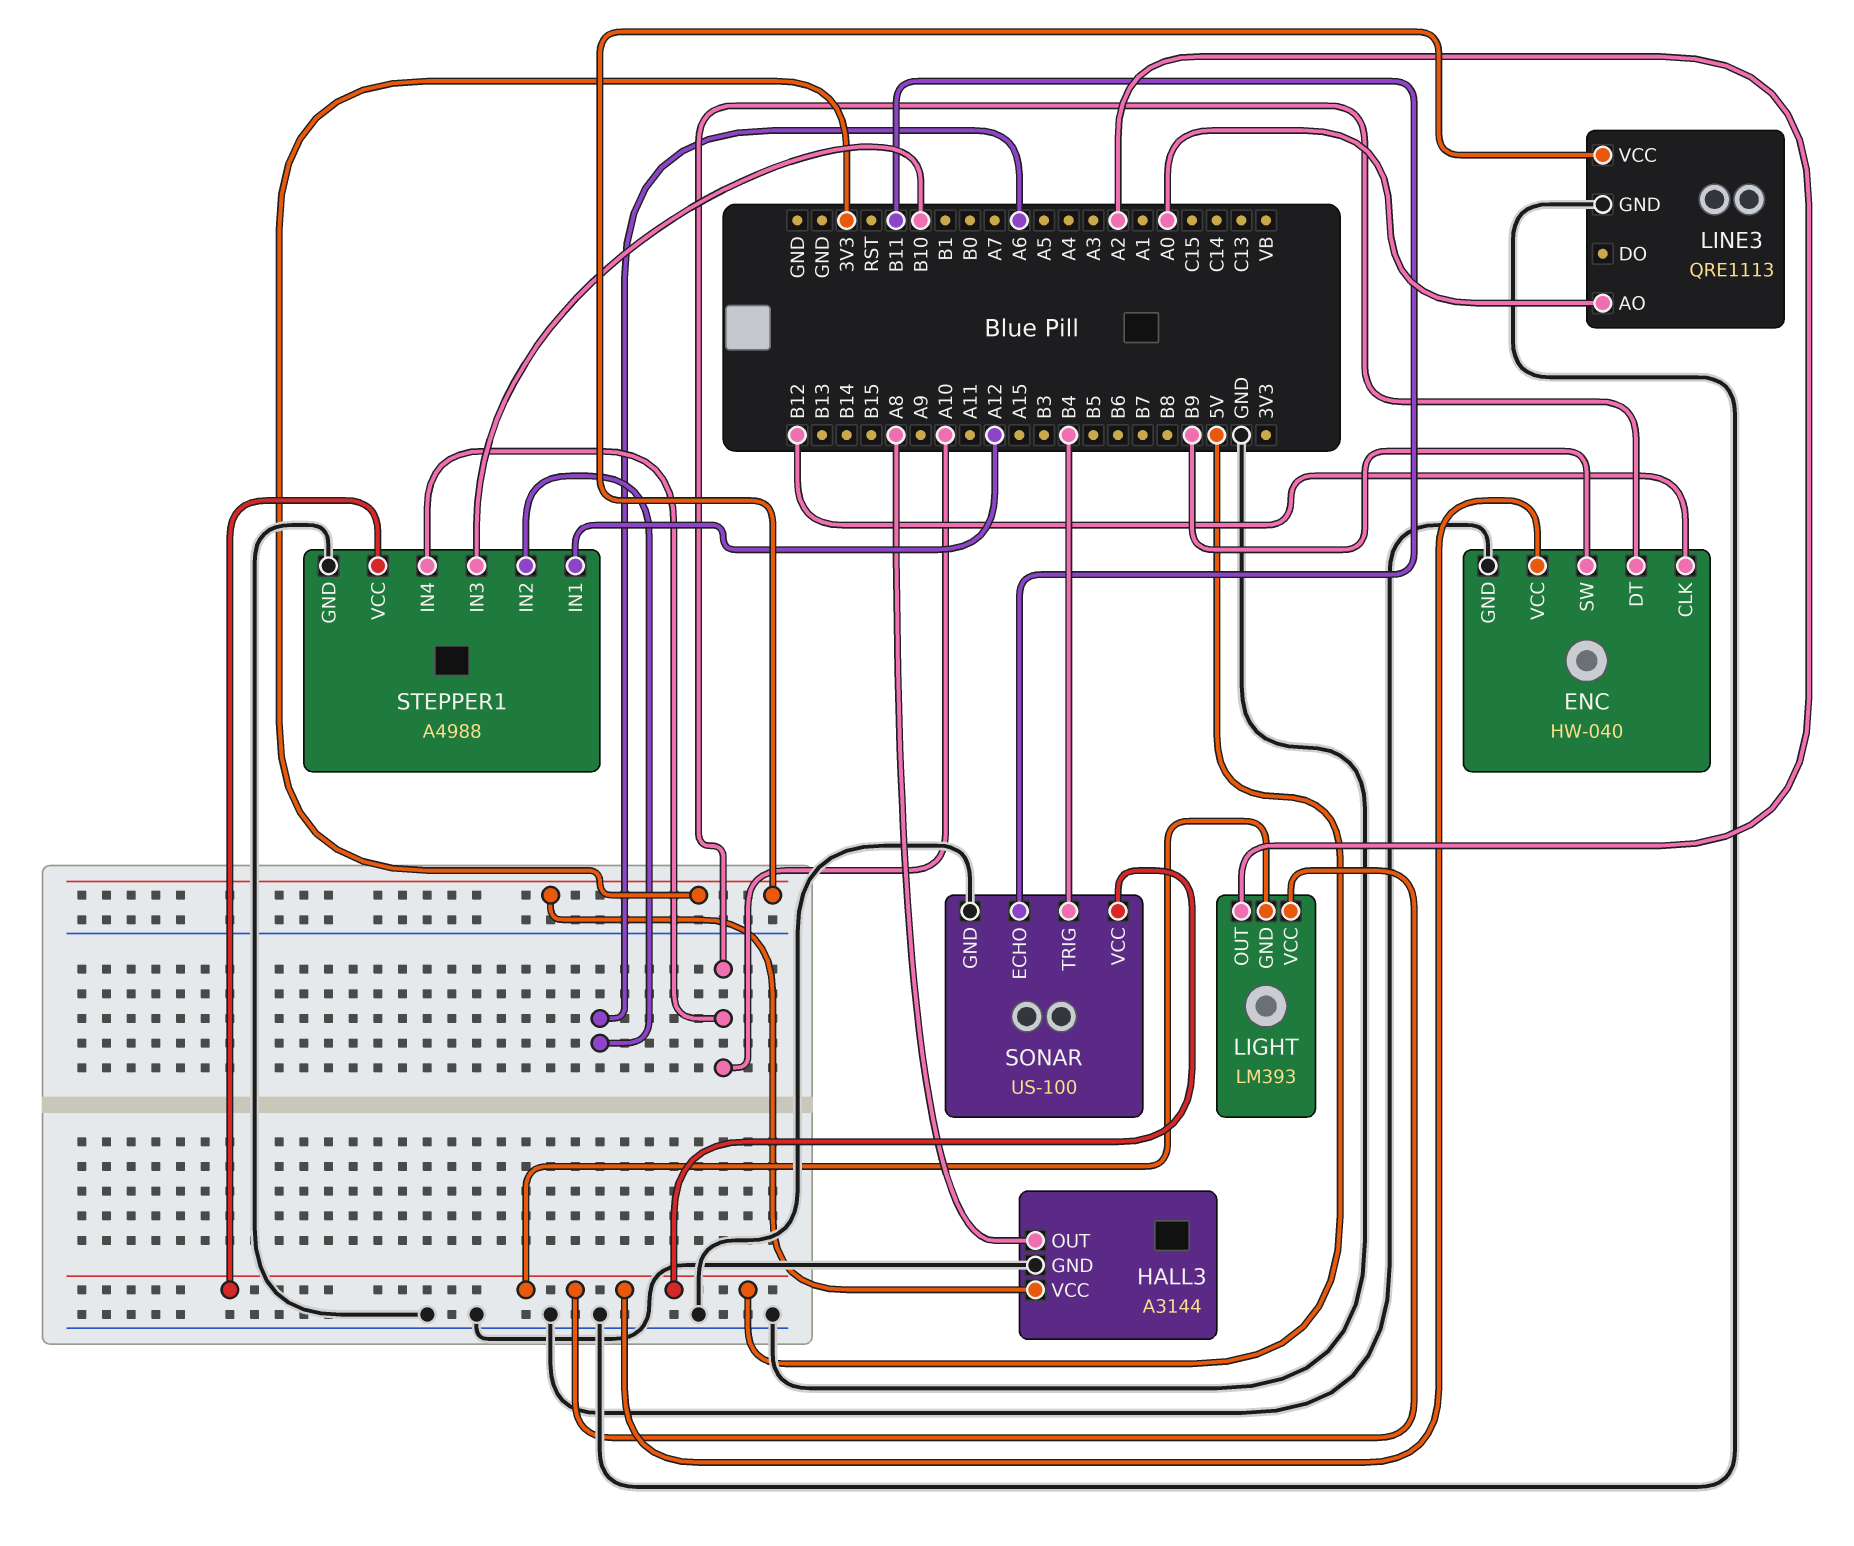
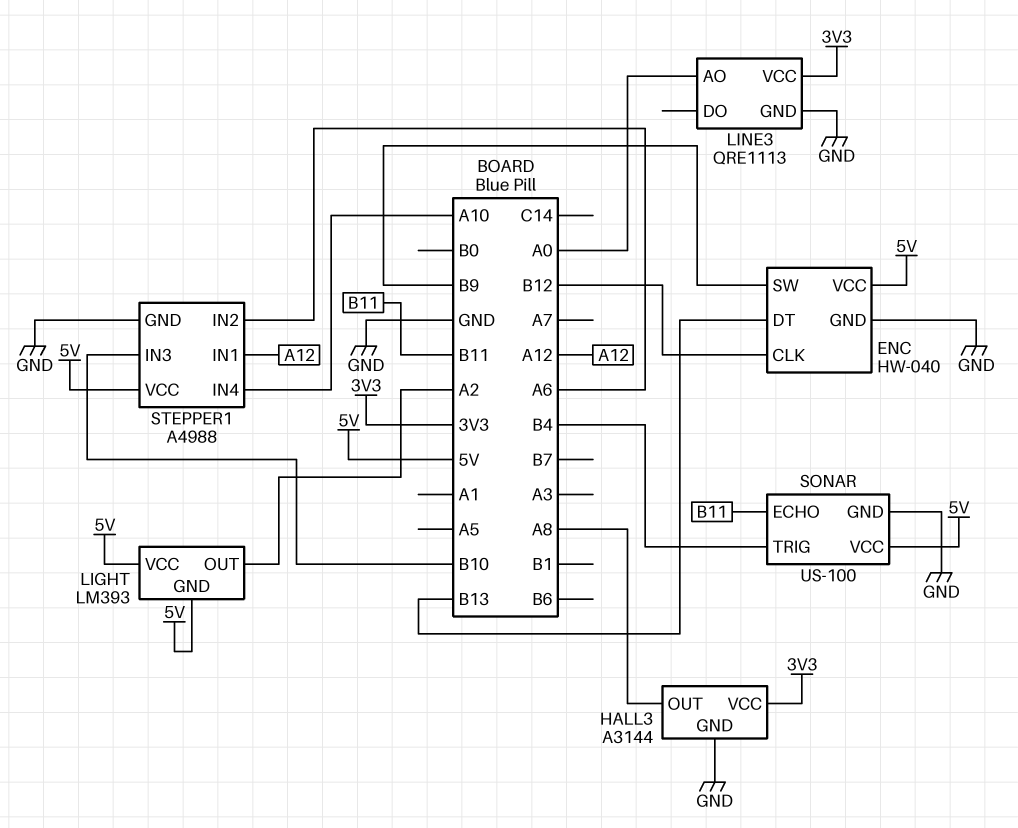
ENC pin DT: A10 -> B13

